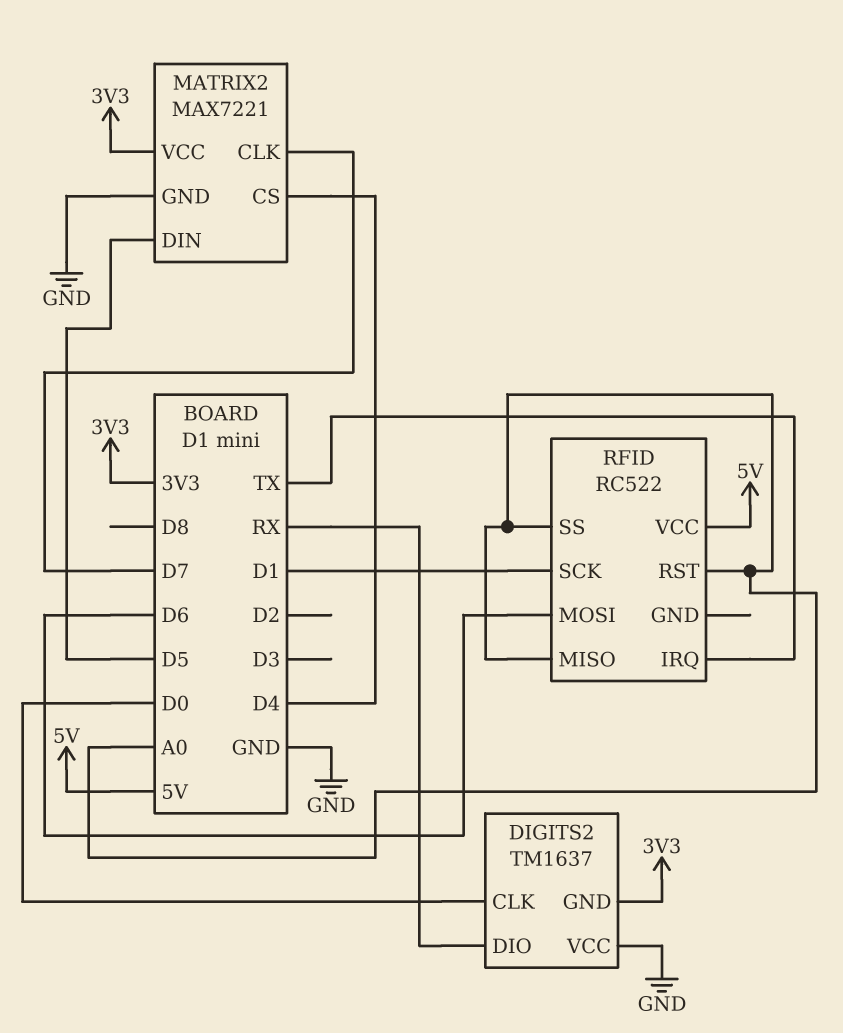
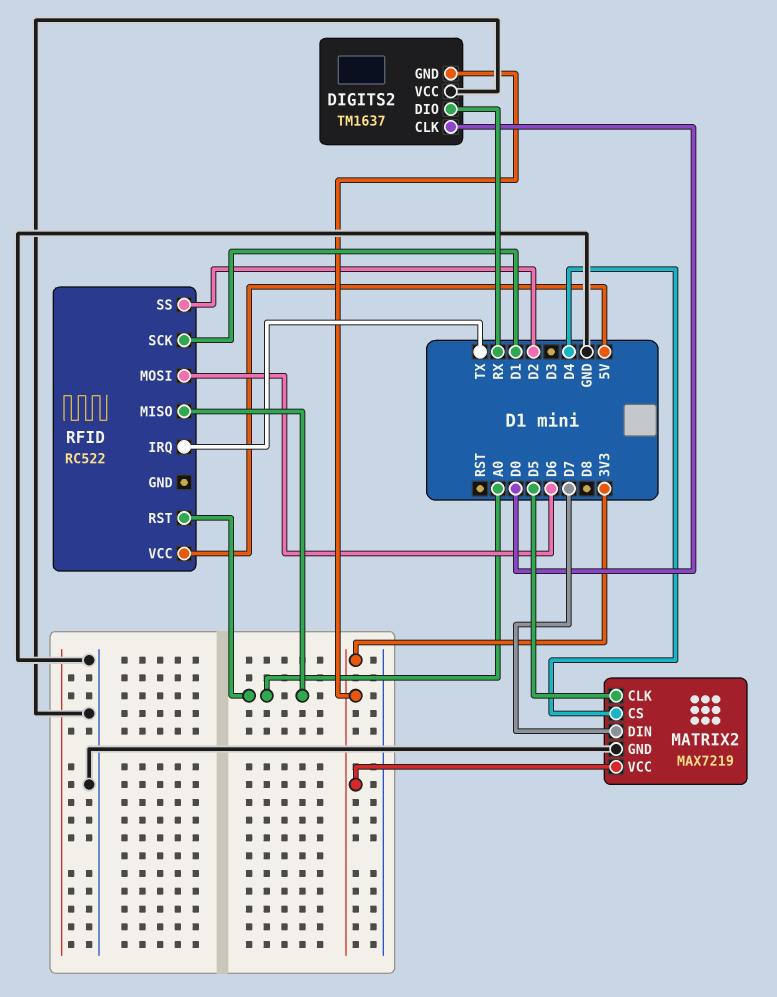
MATRIX2: MAX7221 -> MAX7219
MATRIX2 pin CLK: D7 -> D5
MATRIX2 pin DIN: D5 -> D7
RFID pin SS: A0 -> D2

